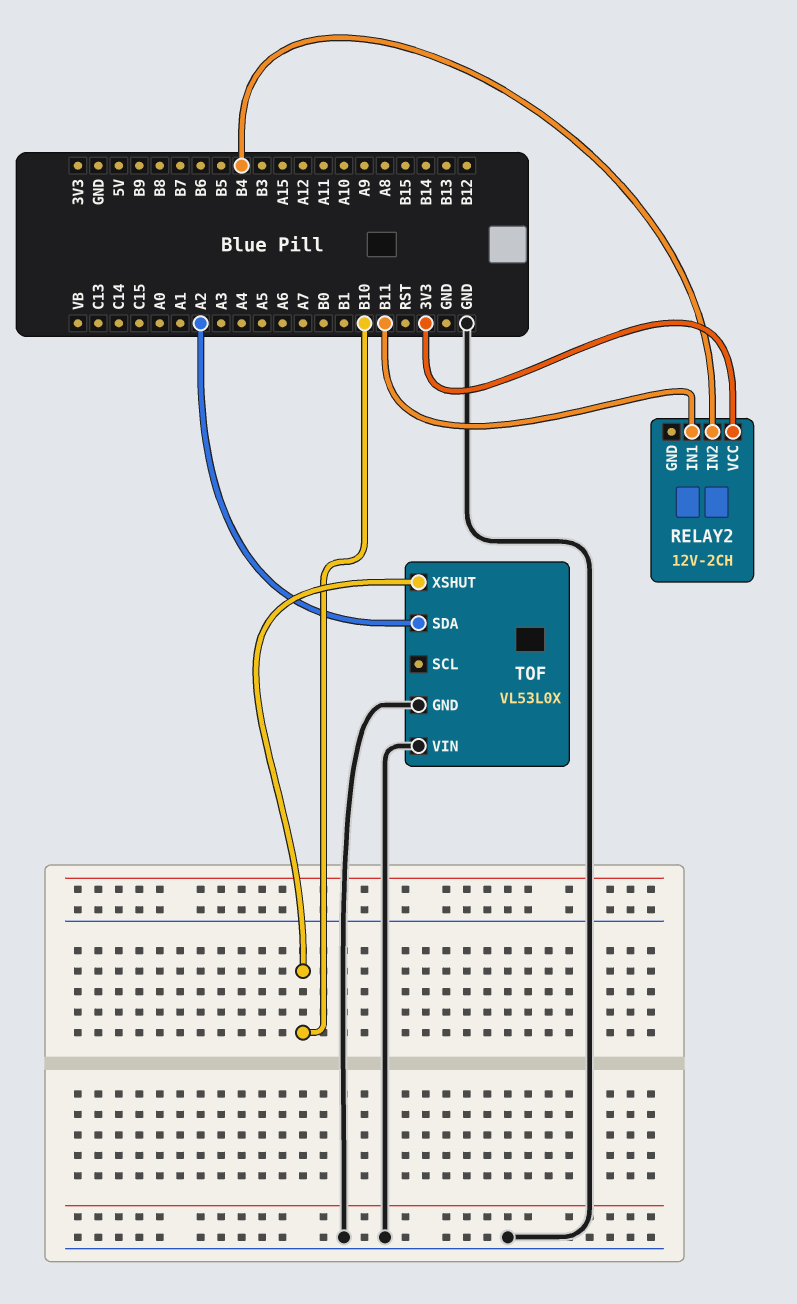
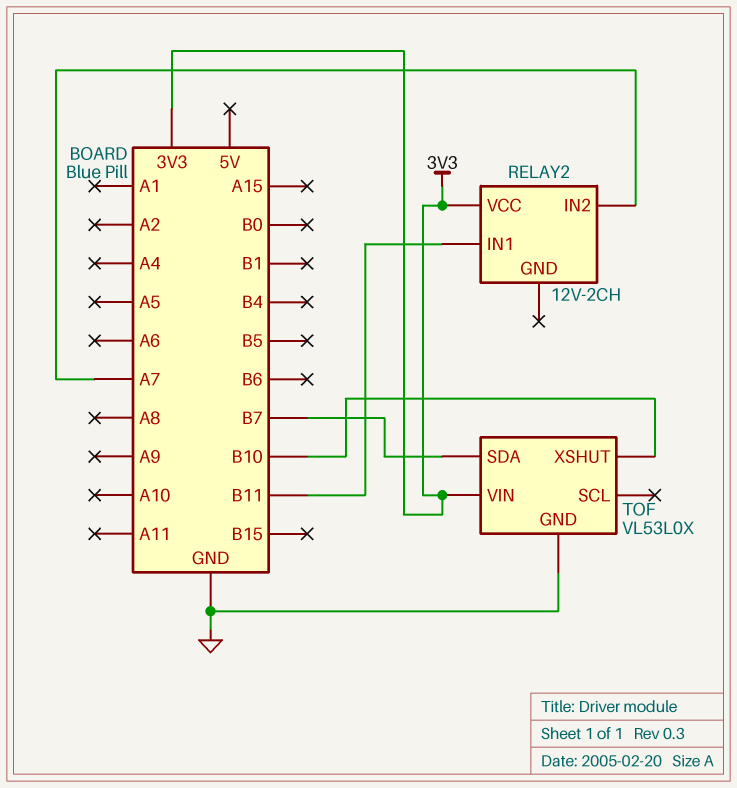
RELAY2 pin IN2: B4 -> A7
TOF pin SDA: A2 -> B7
TOF pin VIN: GND -> 3V3

